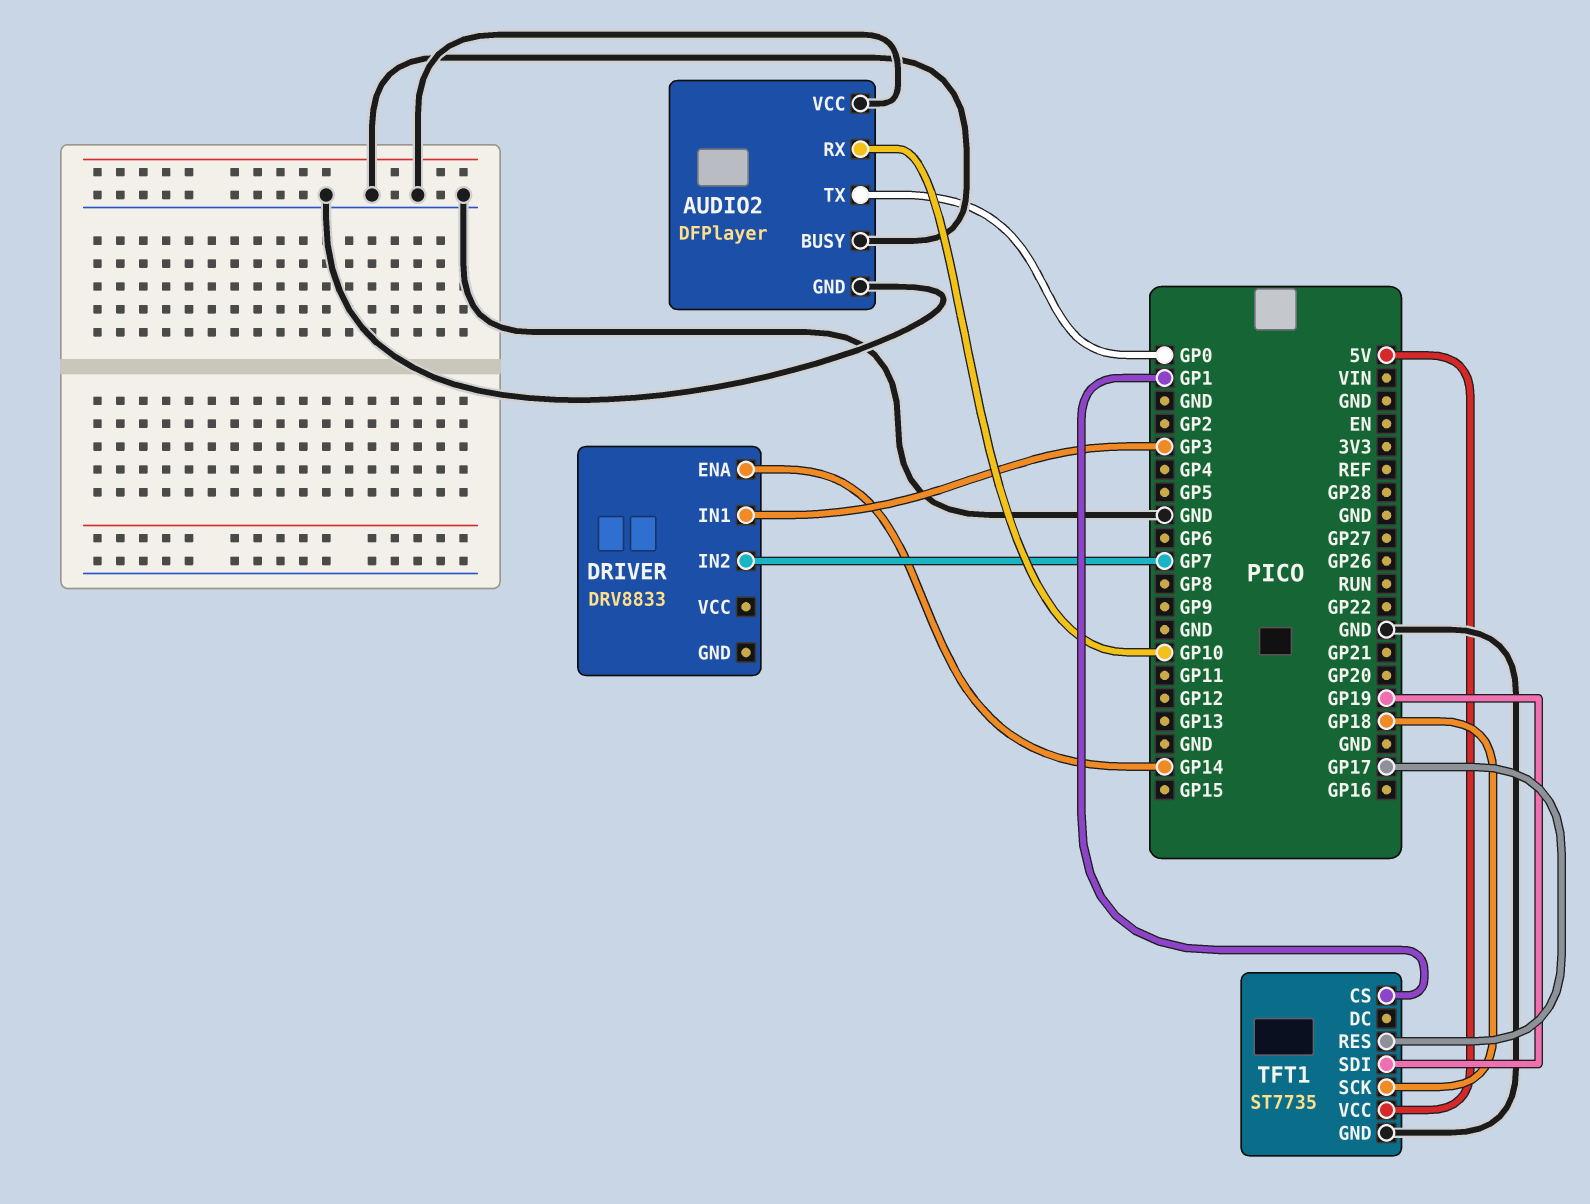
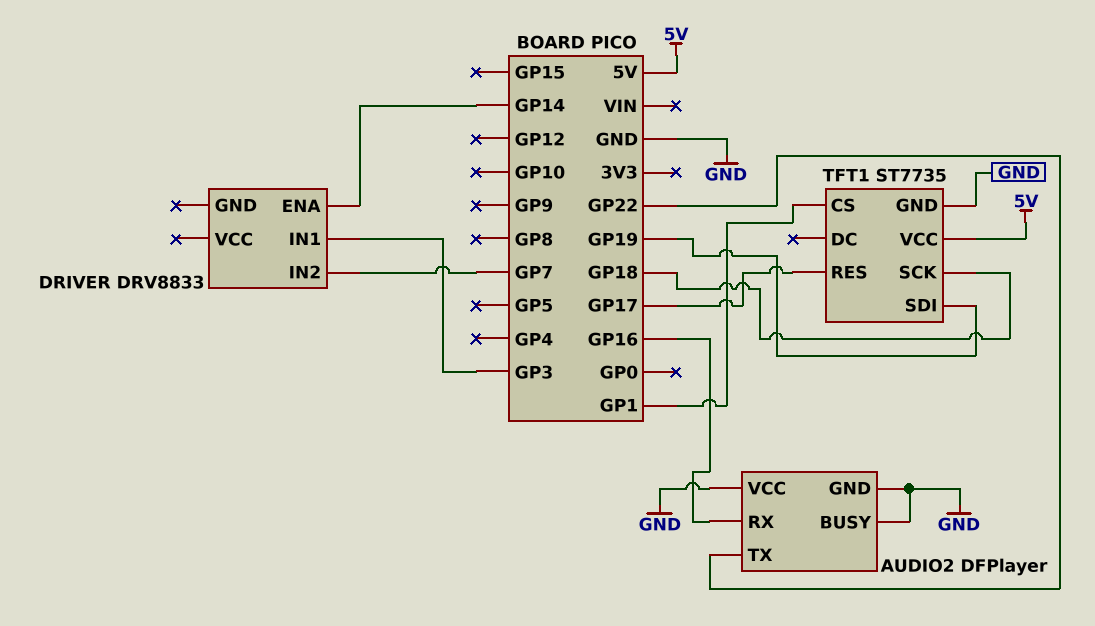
AUDIO2 pin RX: GP10 -> GP16
AUDIO2 pin TX: GP0 -> GP22

